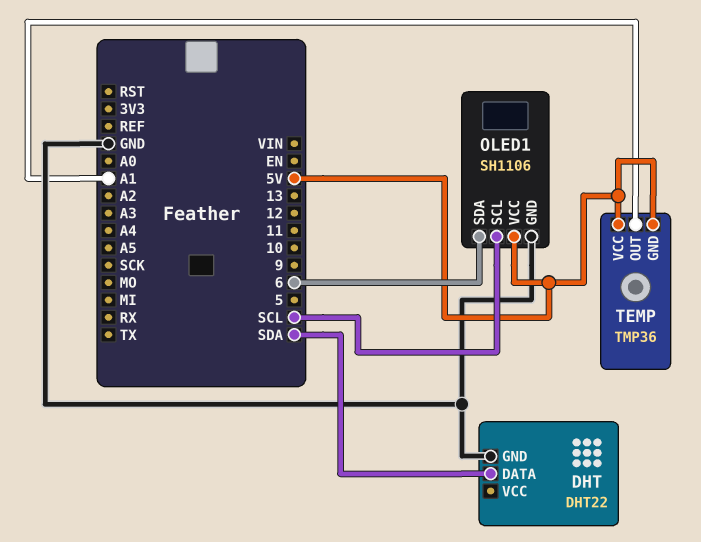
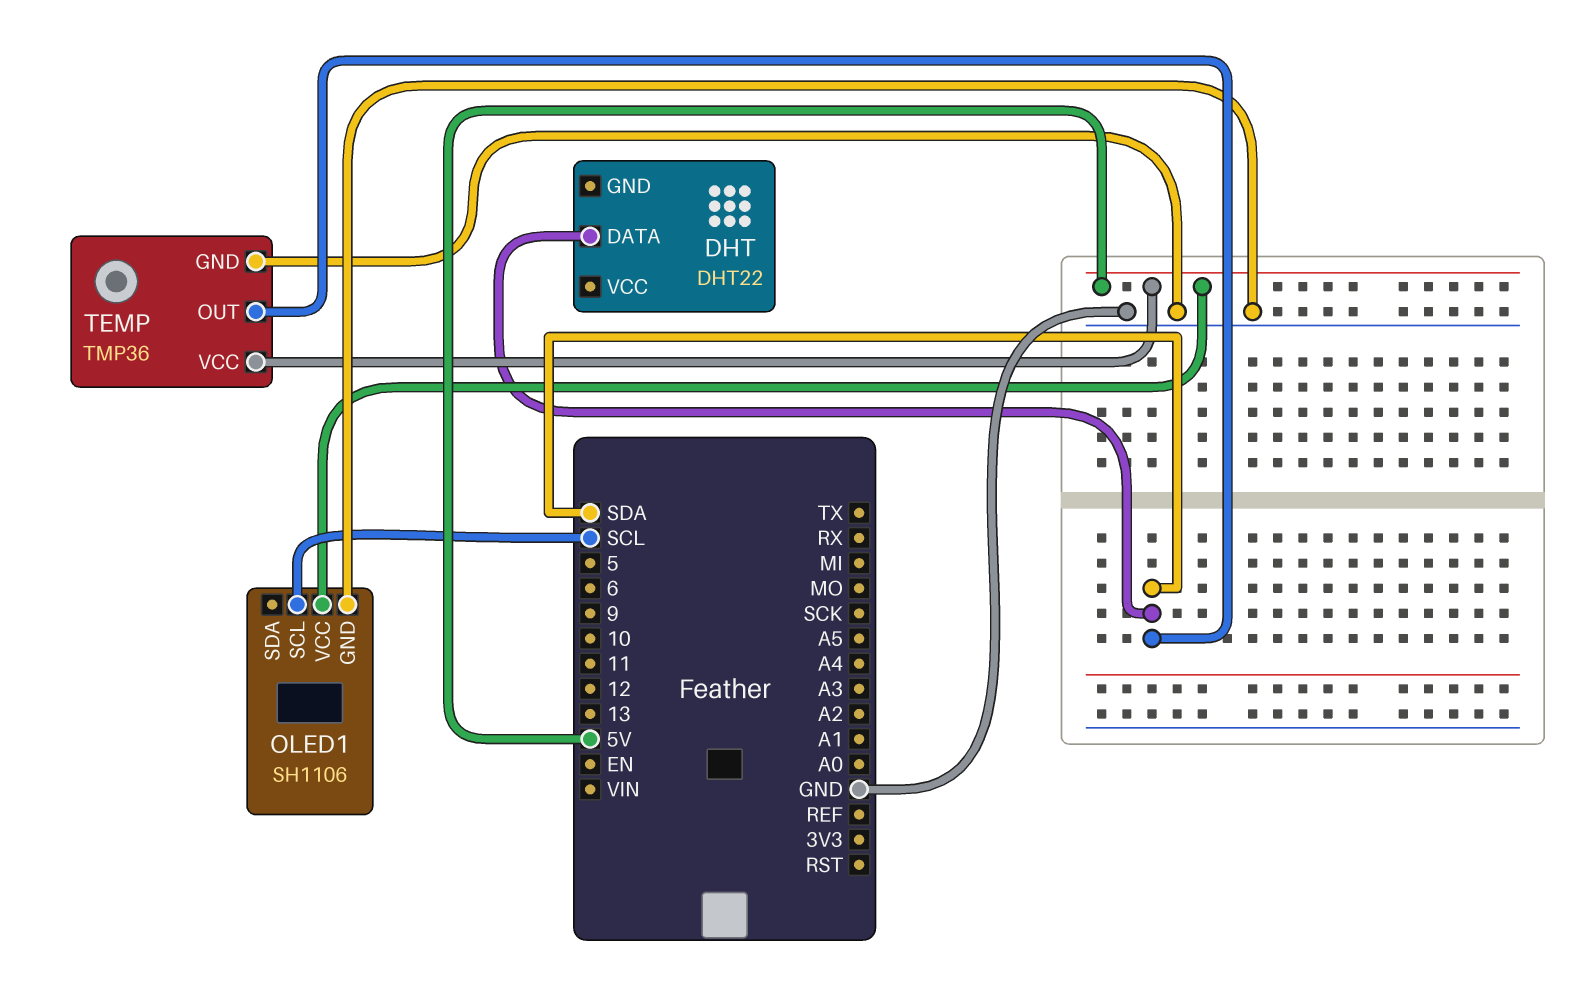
DHT pin GND: GND -> none
OLED1 pin SDA: 6 -> none
TEMP pin GND: 5V -> GND
TEMP pin OUT: A1 -> SDA

